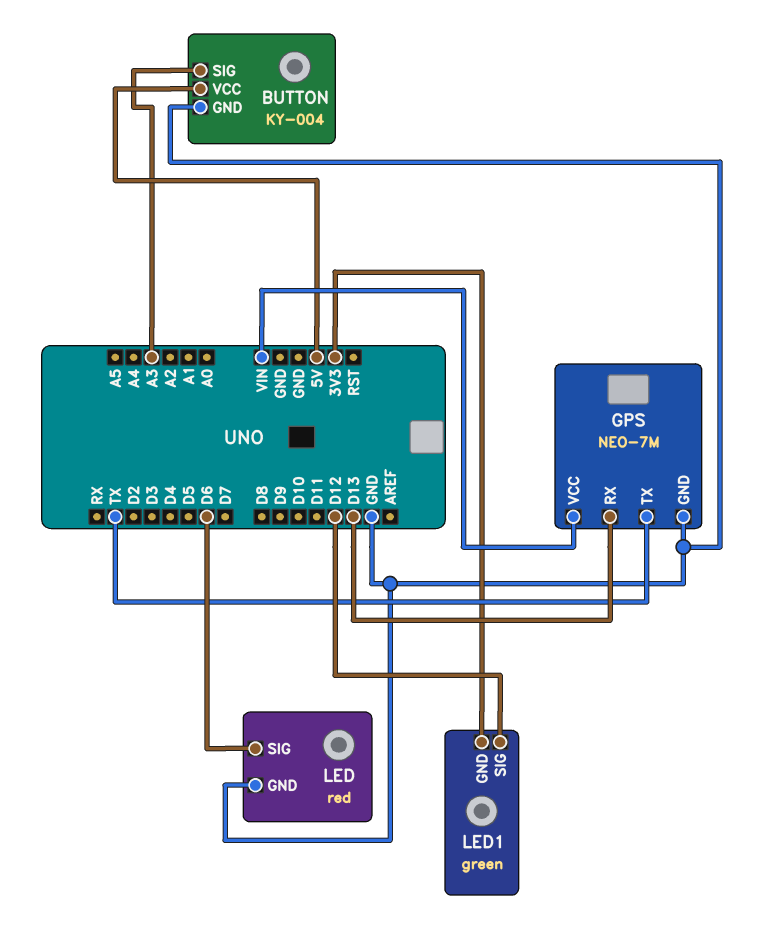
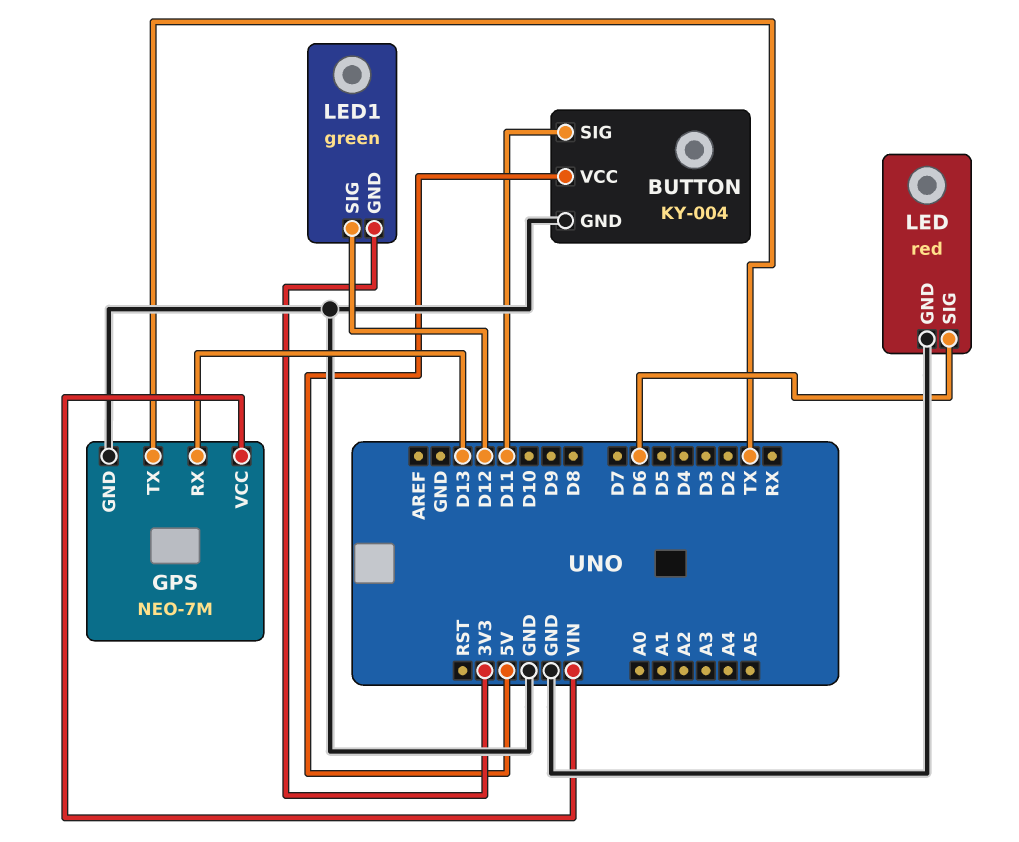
BUTTON pin SIG: A3 -> D11

